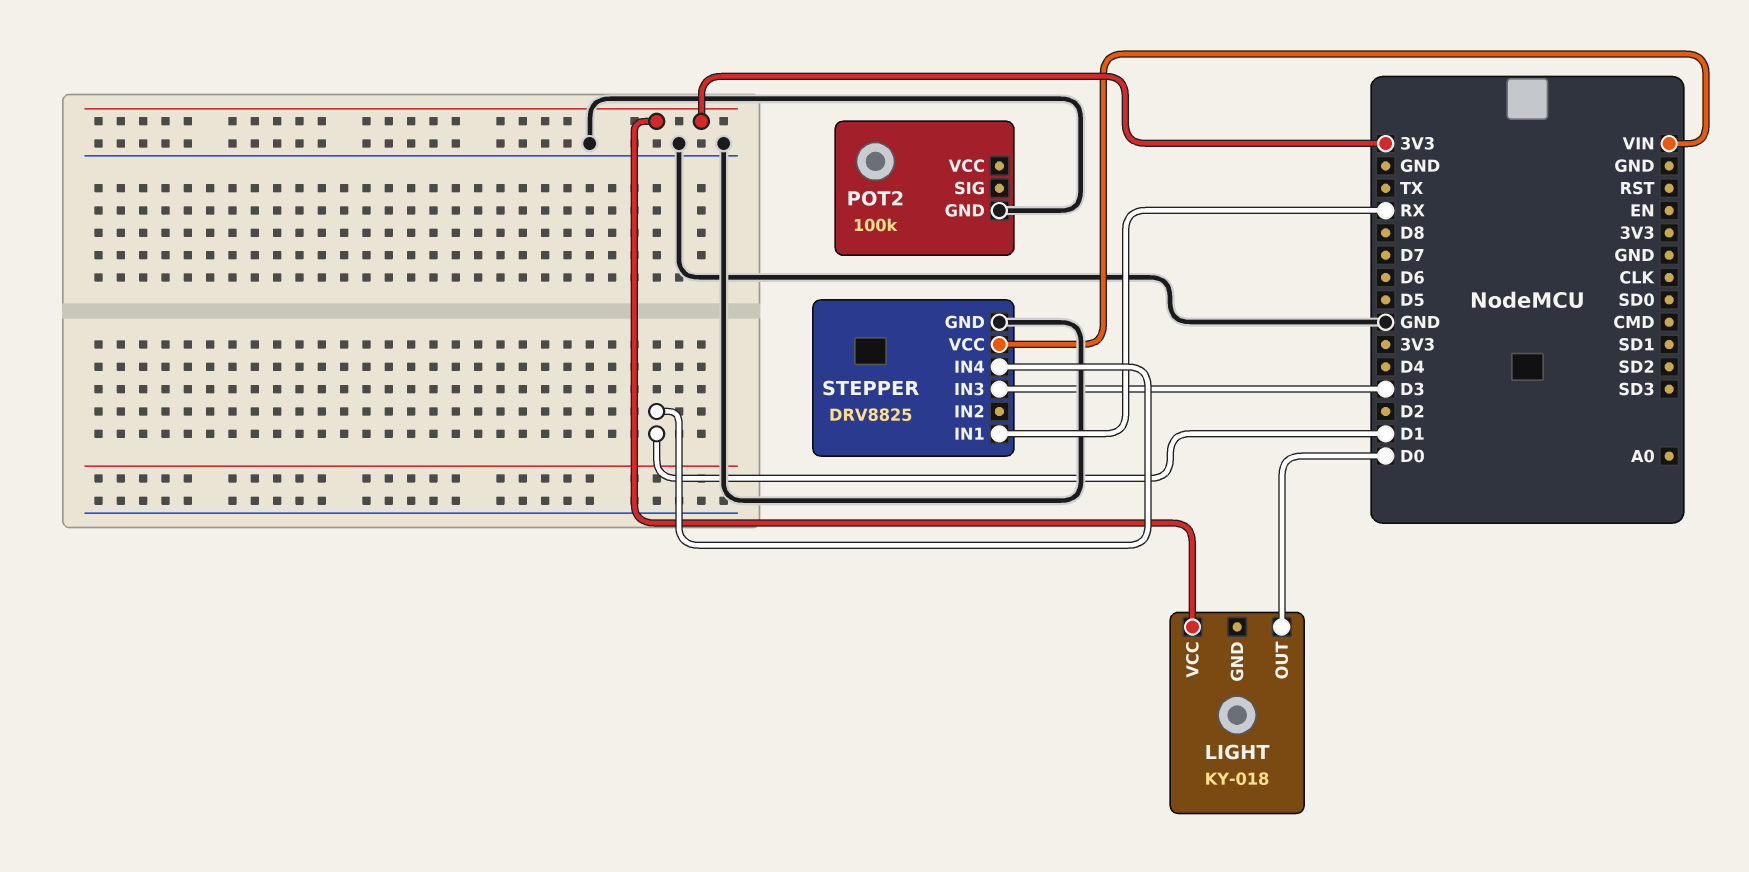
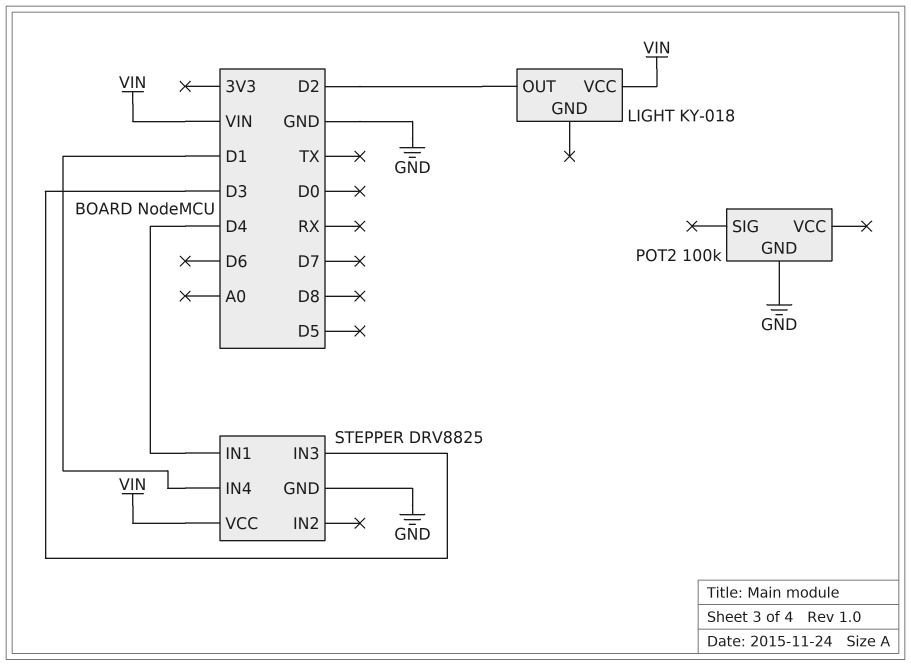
LIGHT pin OUT: D0 -> D2
LIGHT pin VCC: 3V3 -> VIN
STEPPER pin IN1: RX -> D4

